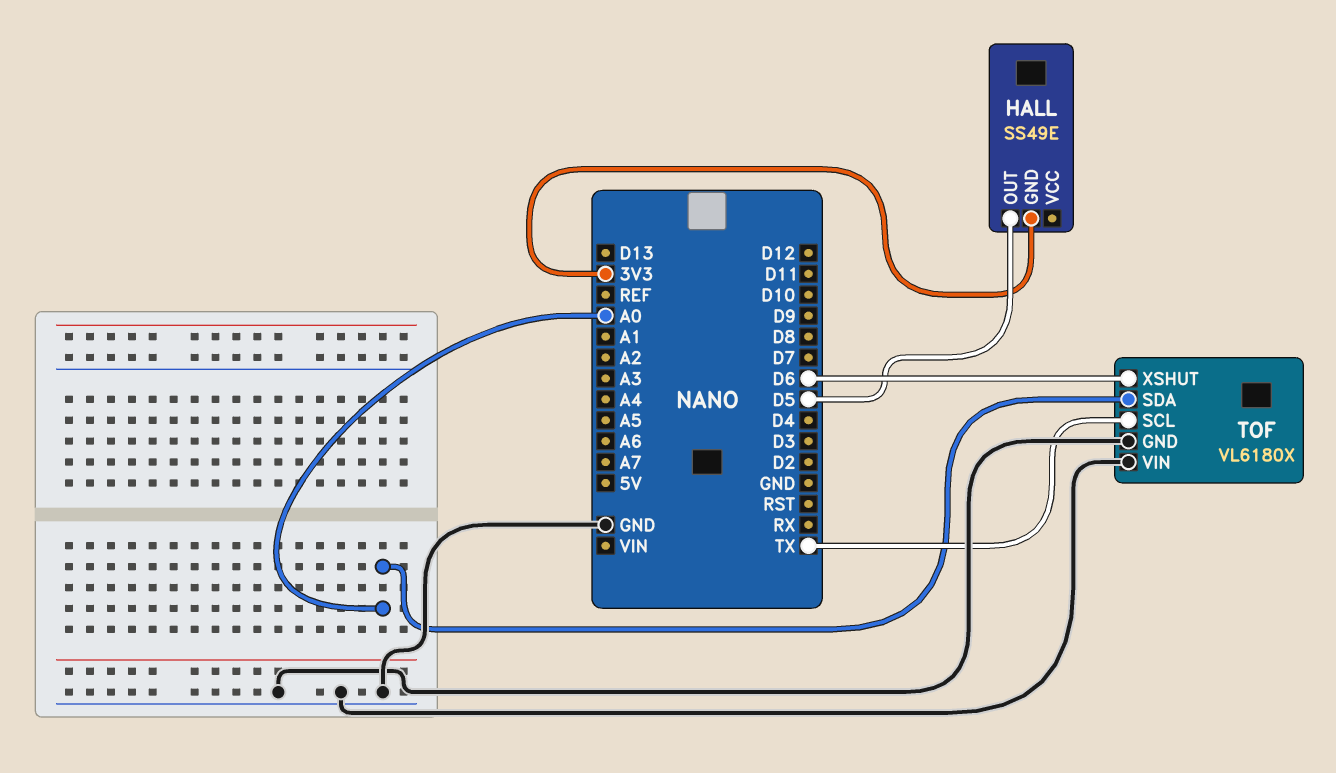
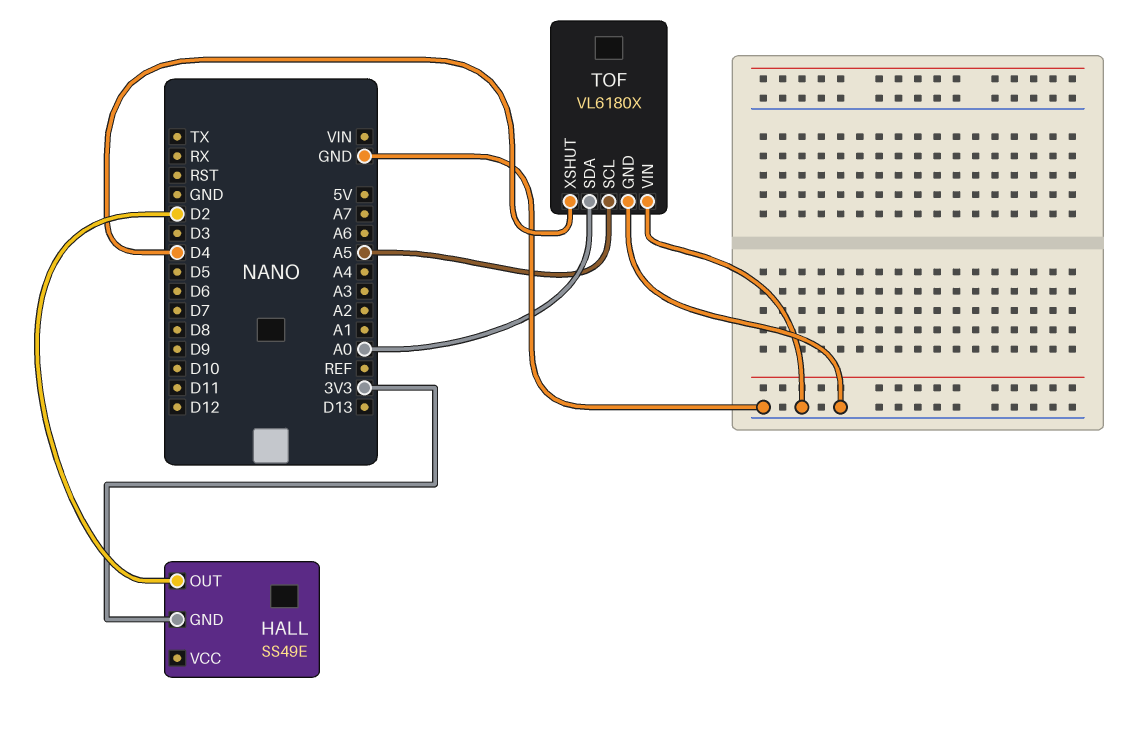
HALL pin OUT: D5 -> D2
TOF pin SCL: TX -> A5
TOF pin XSHUT: D6 -> D4

